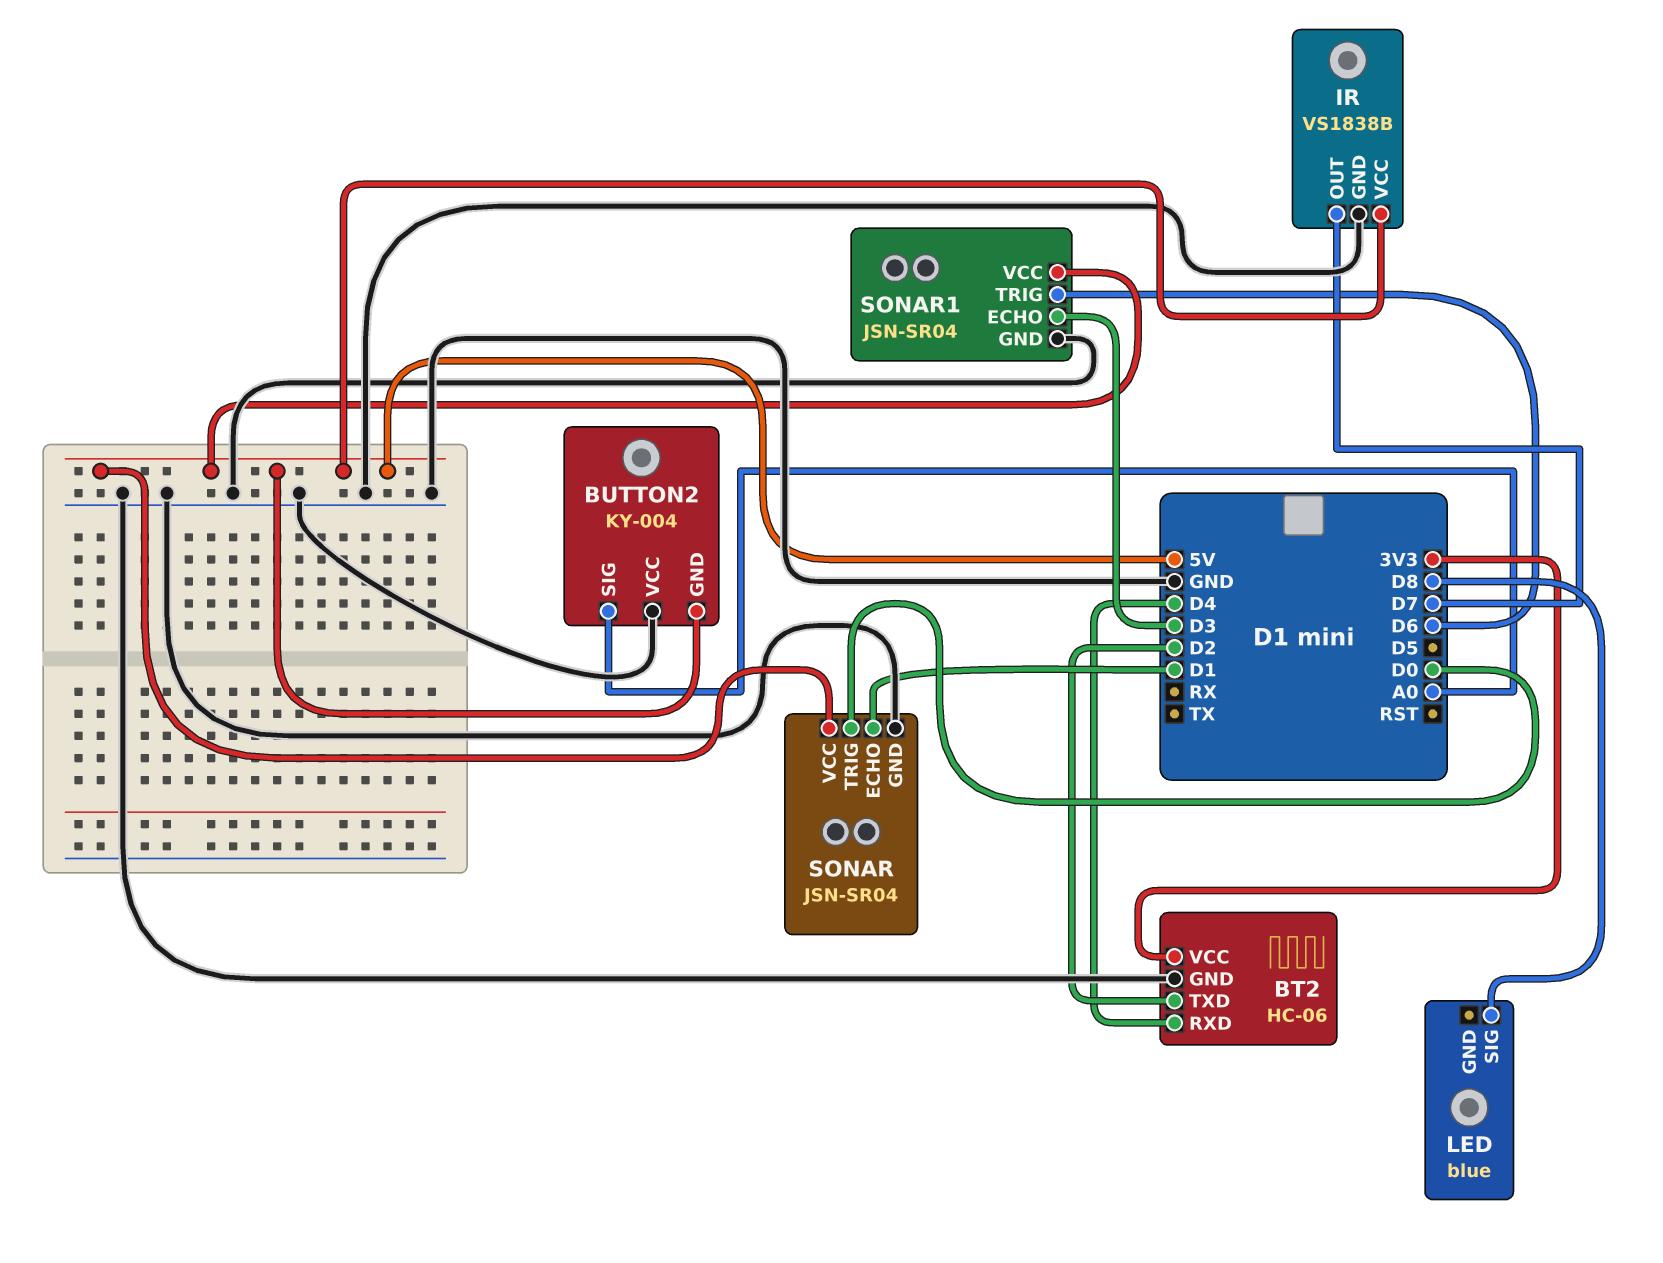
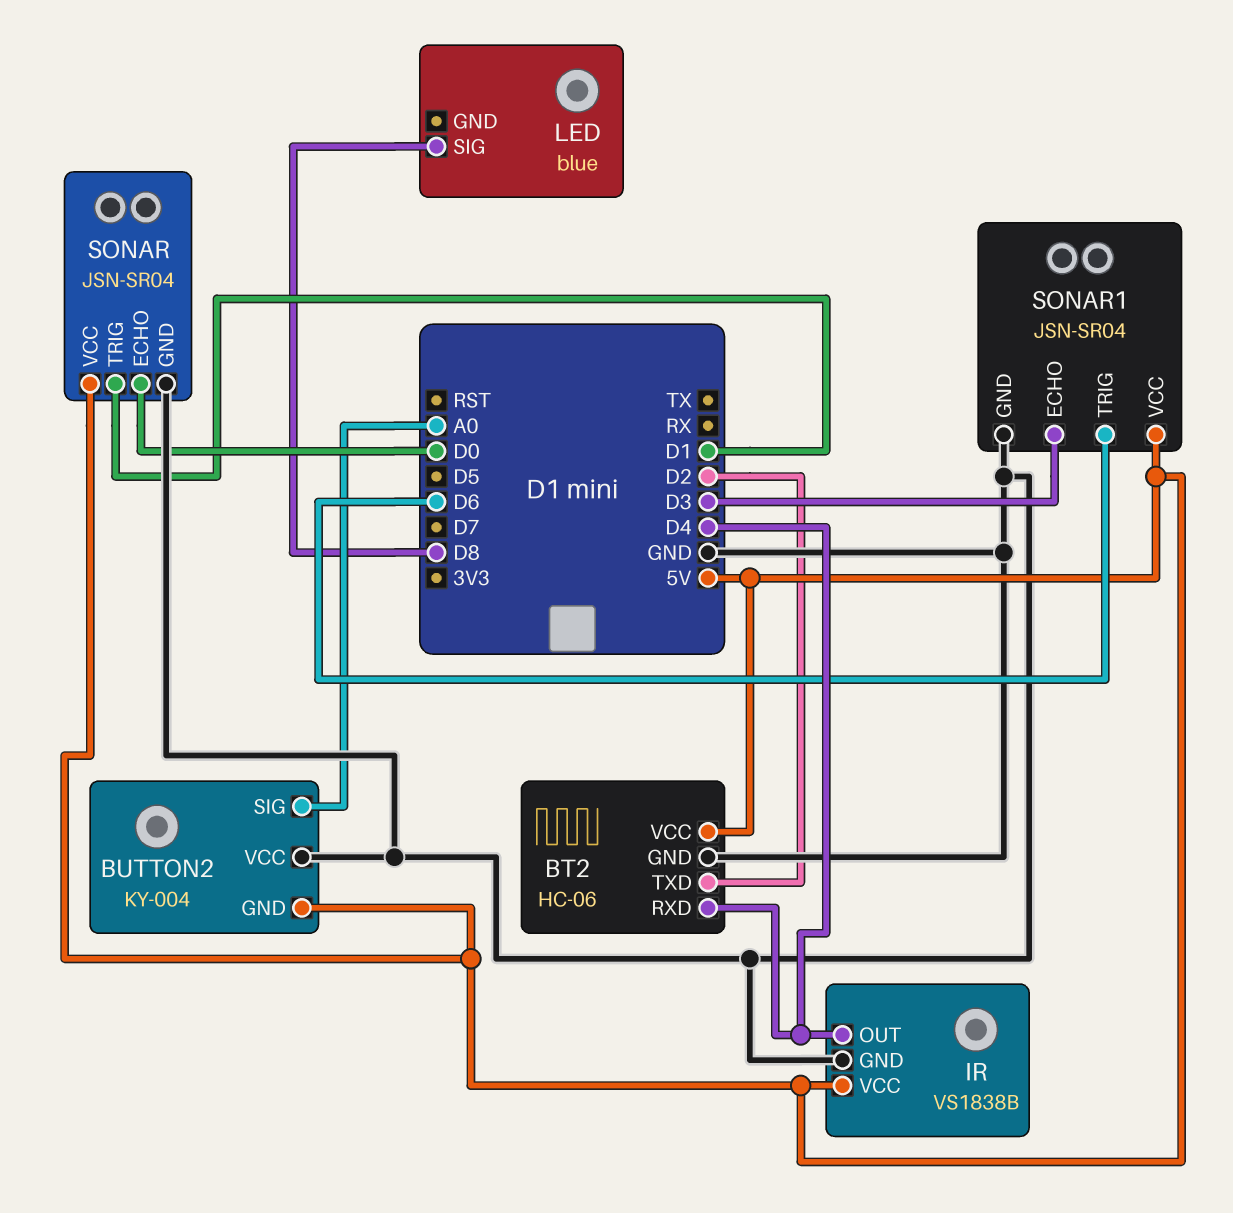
BT2 pin VCC: 3V3 -> 5V
IR pin OUT: D7 -> D4
SONAR pin ECHO: D1 -> D0
SONAR pin TRIG: D0 -> D1

